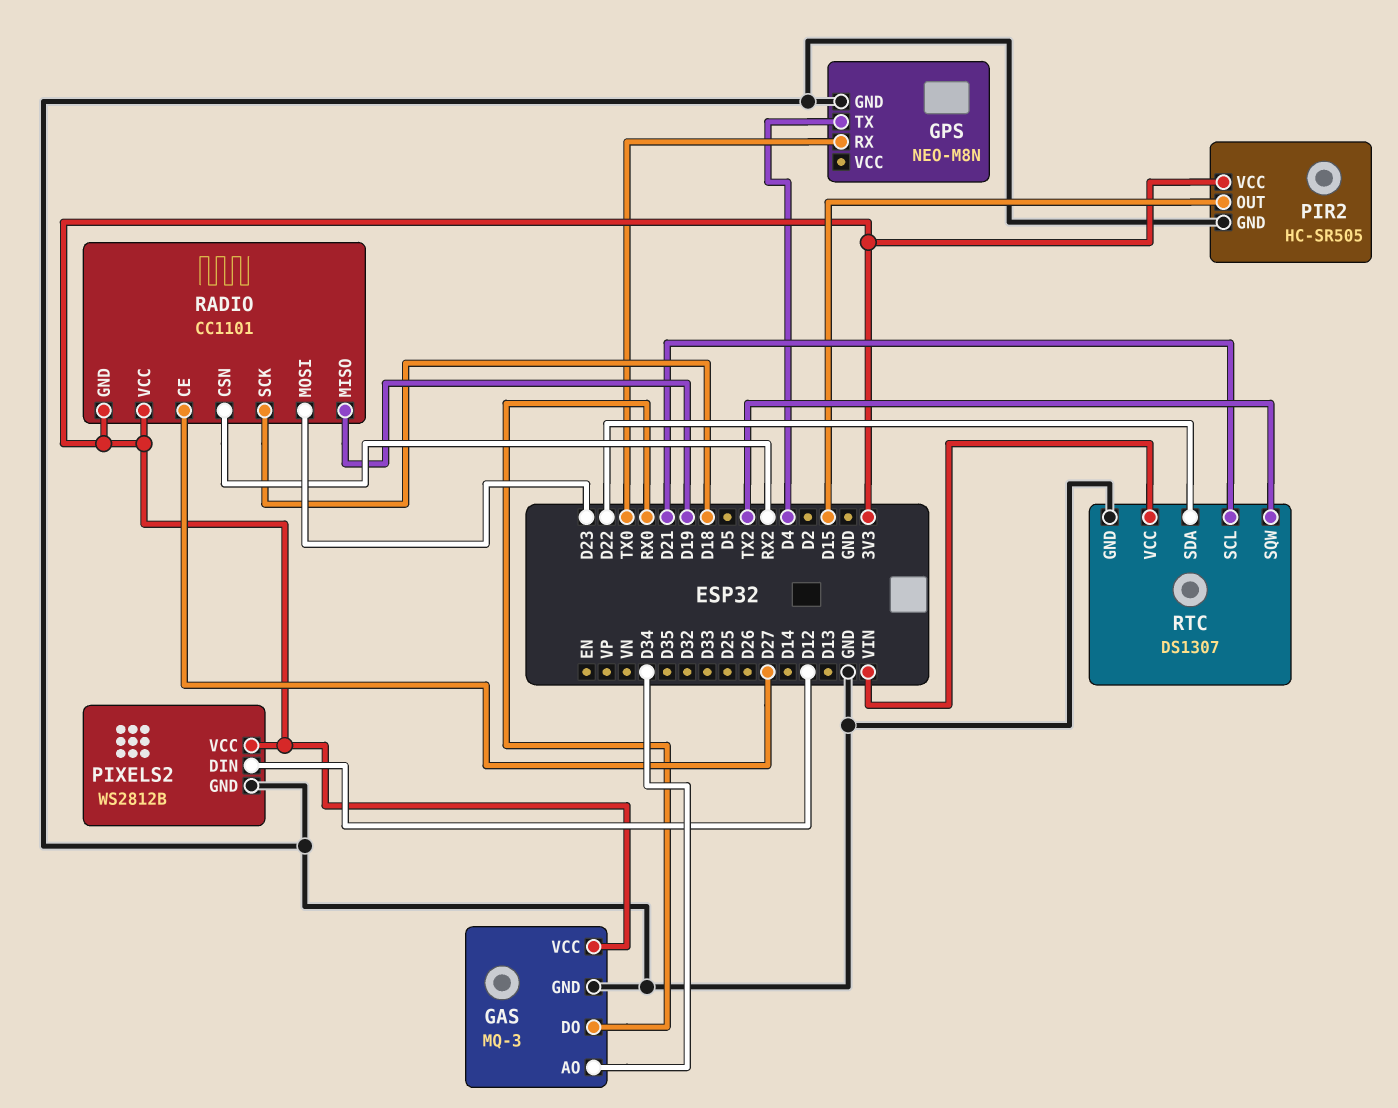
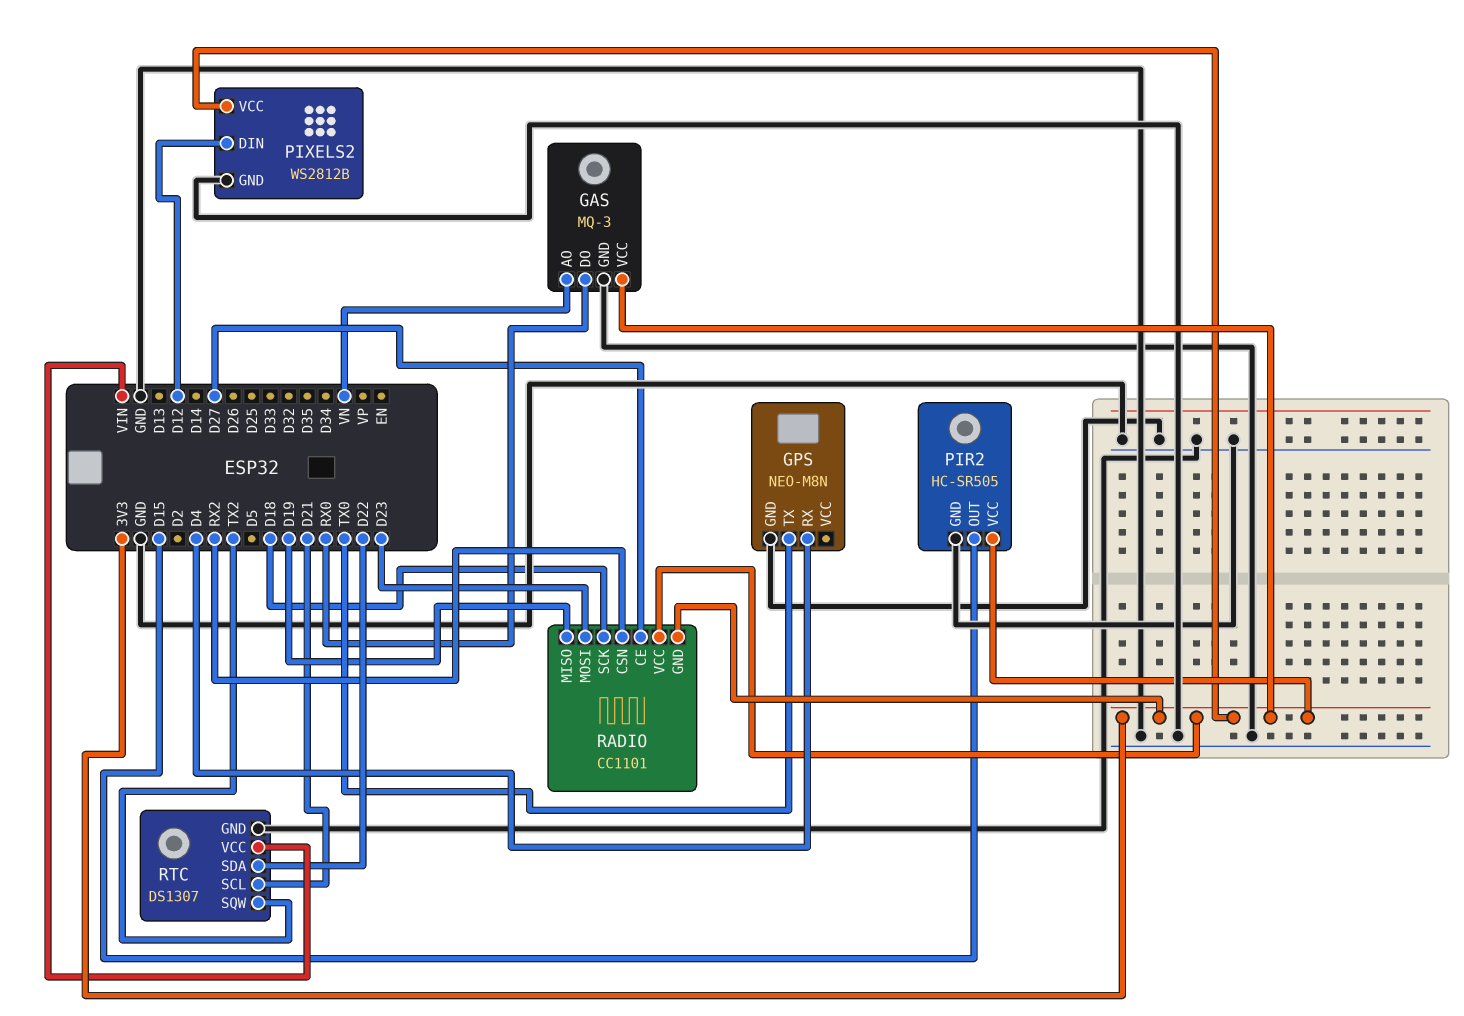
GAS pin AO: D34 -> VN
GPS pin RX: TX0 -> D4
GPS pin TX: D4 -> TX0

